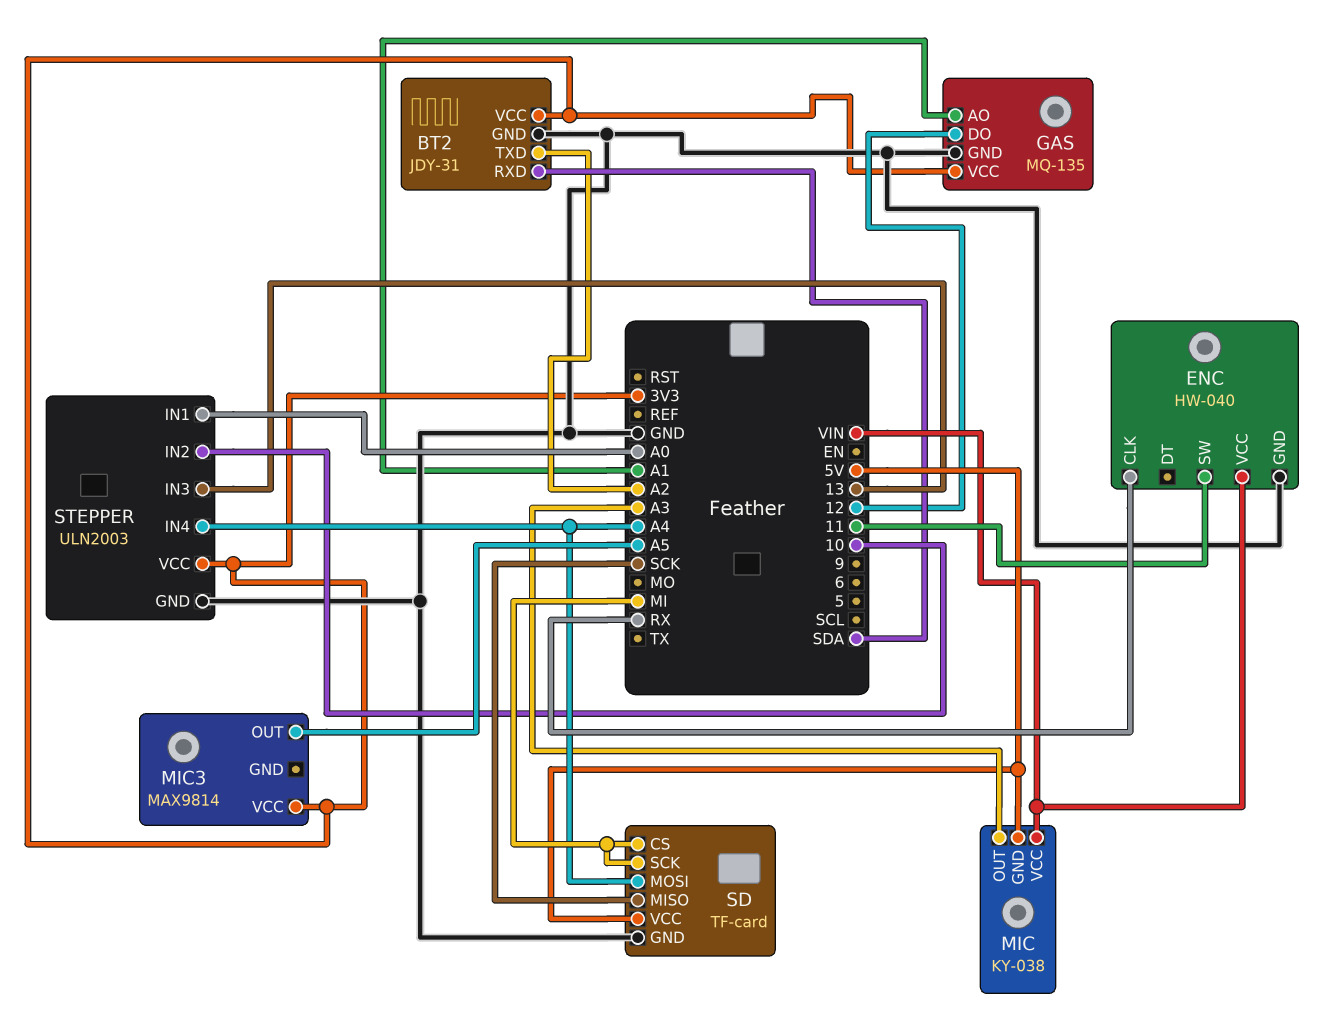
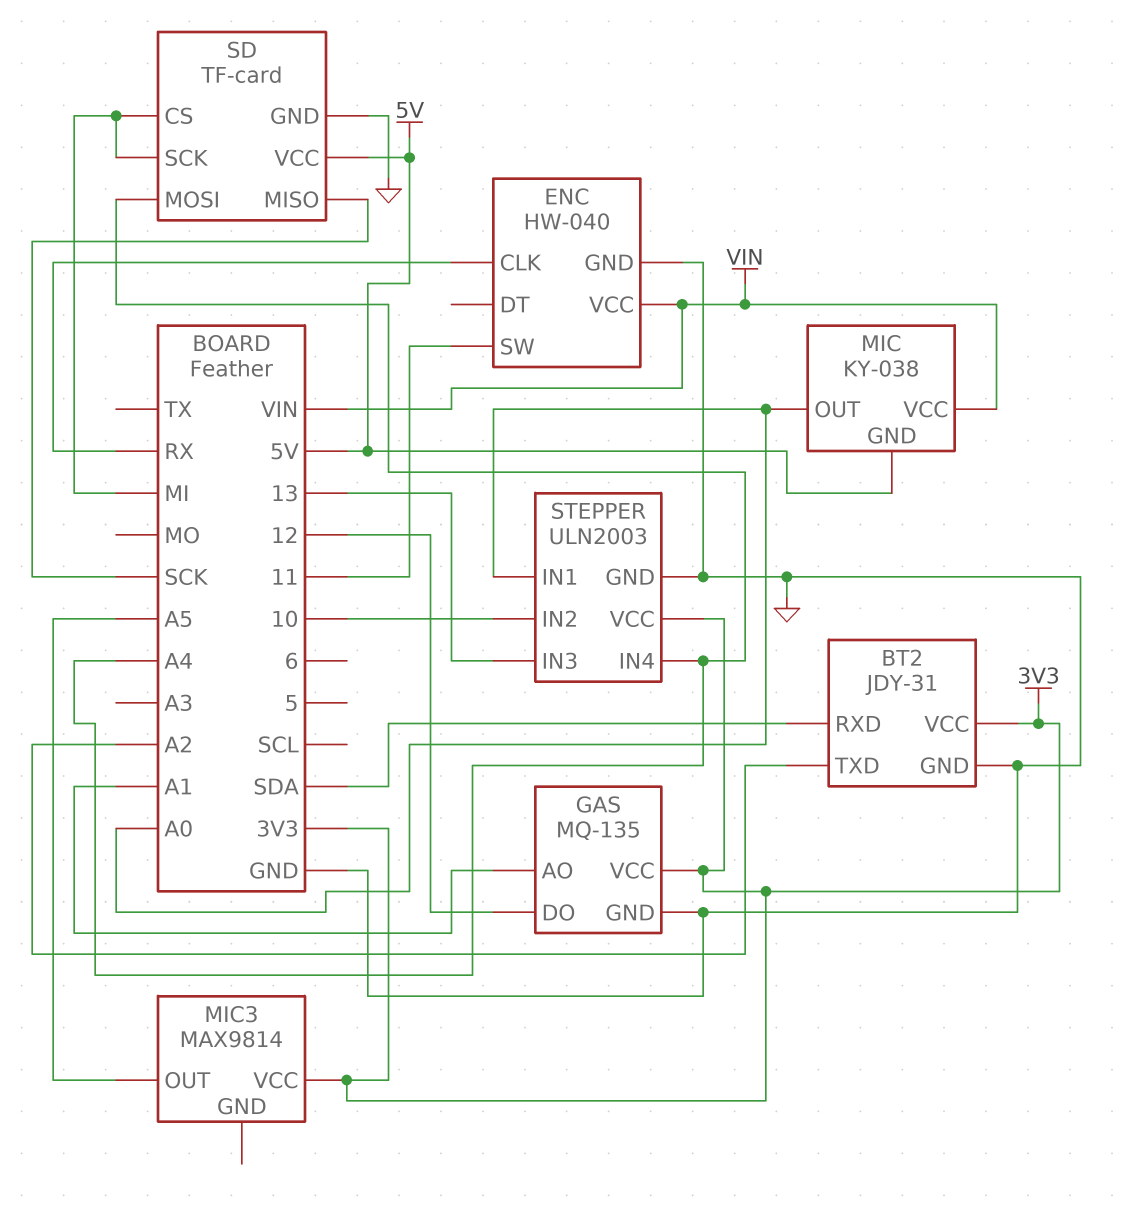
MIC pin OUT: A3 -> A0

